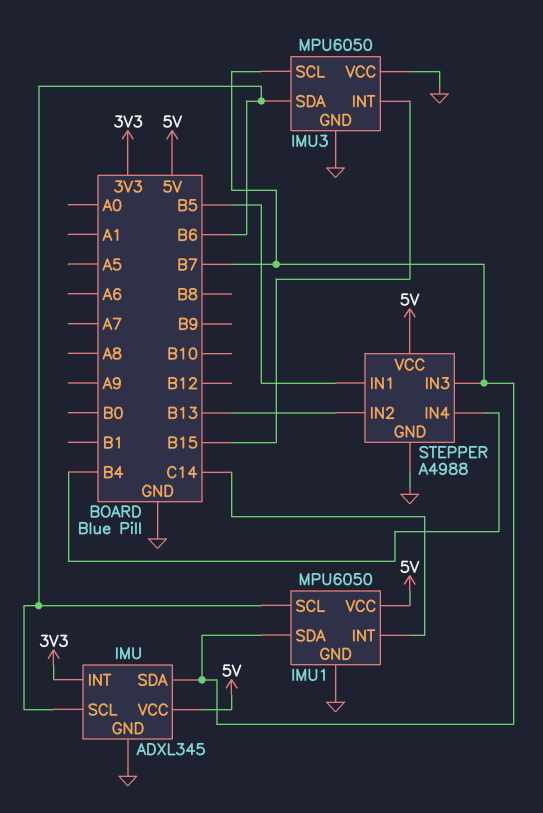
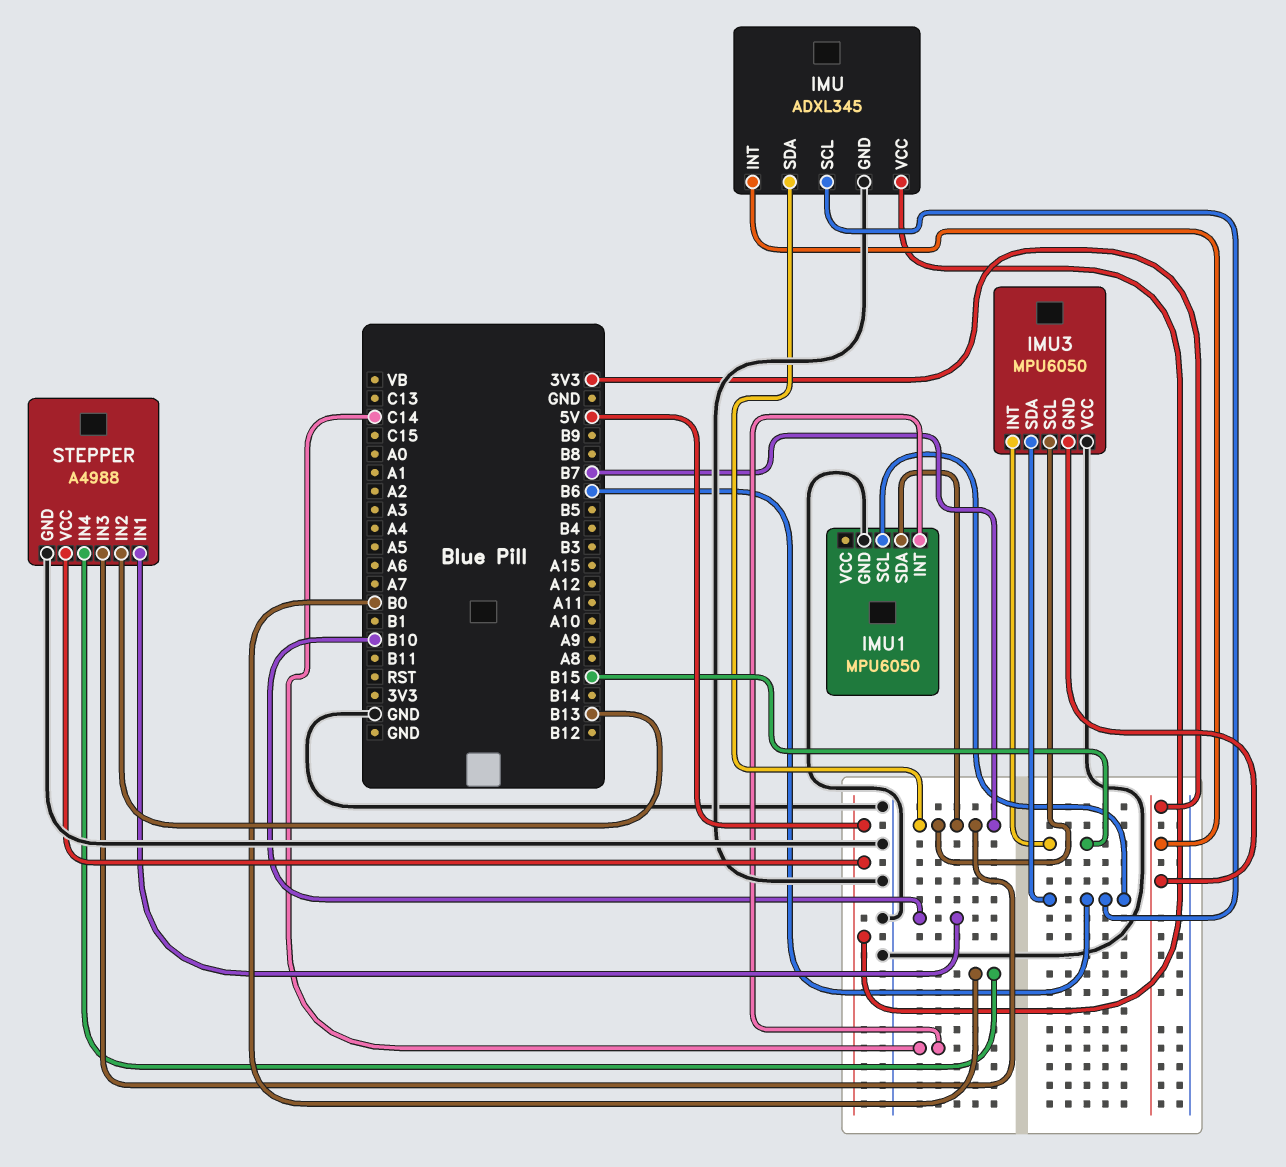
IMU1 pin VCC: 5V -> none
IMU3 pin GND: GND -> 3V3
STEPPER pin IN1: B5 -> B10
STEPPER pin IN4: B4 -> B0

